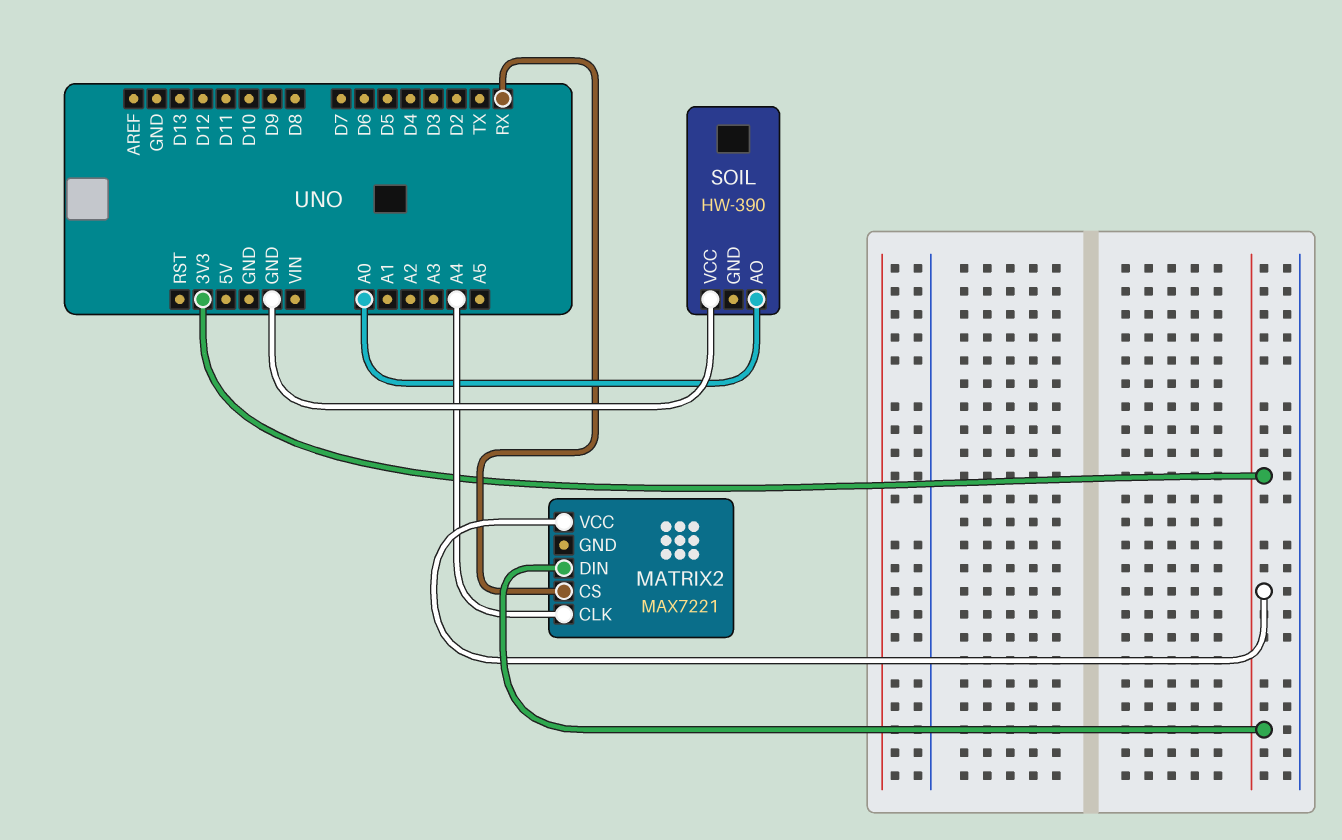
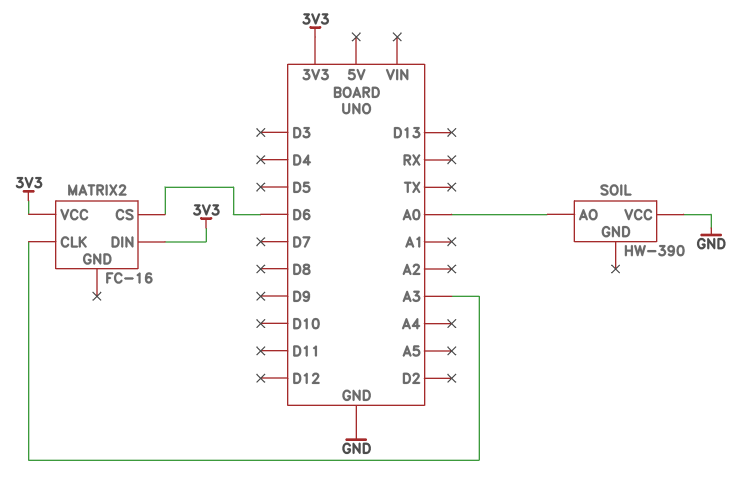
MATRIX2: MAX7221 -> FC-16
MATRIX2 pin CLK: A4 -> A3
MATRIX2 pin CS: RX -> D6

